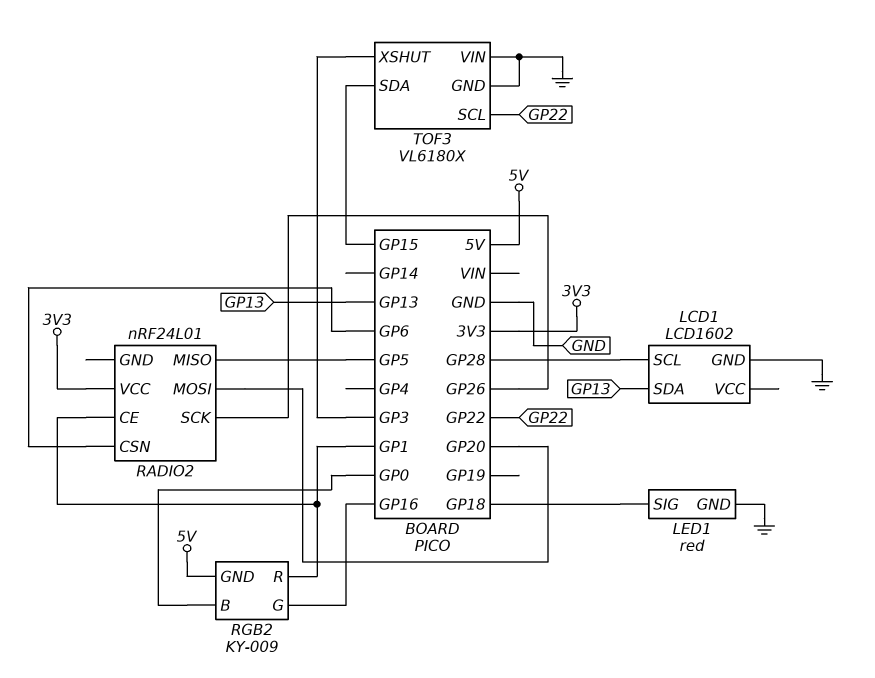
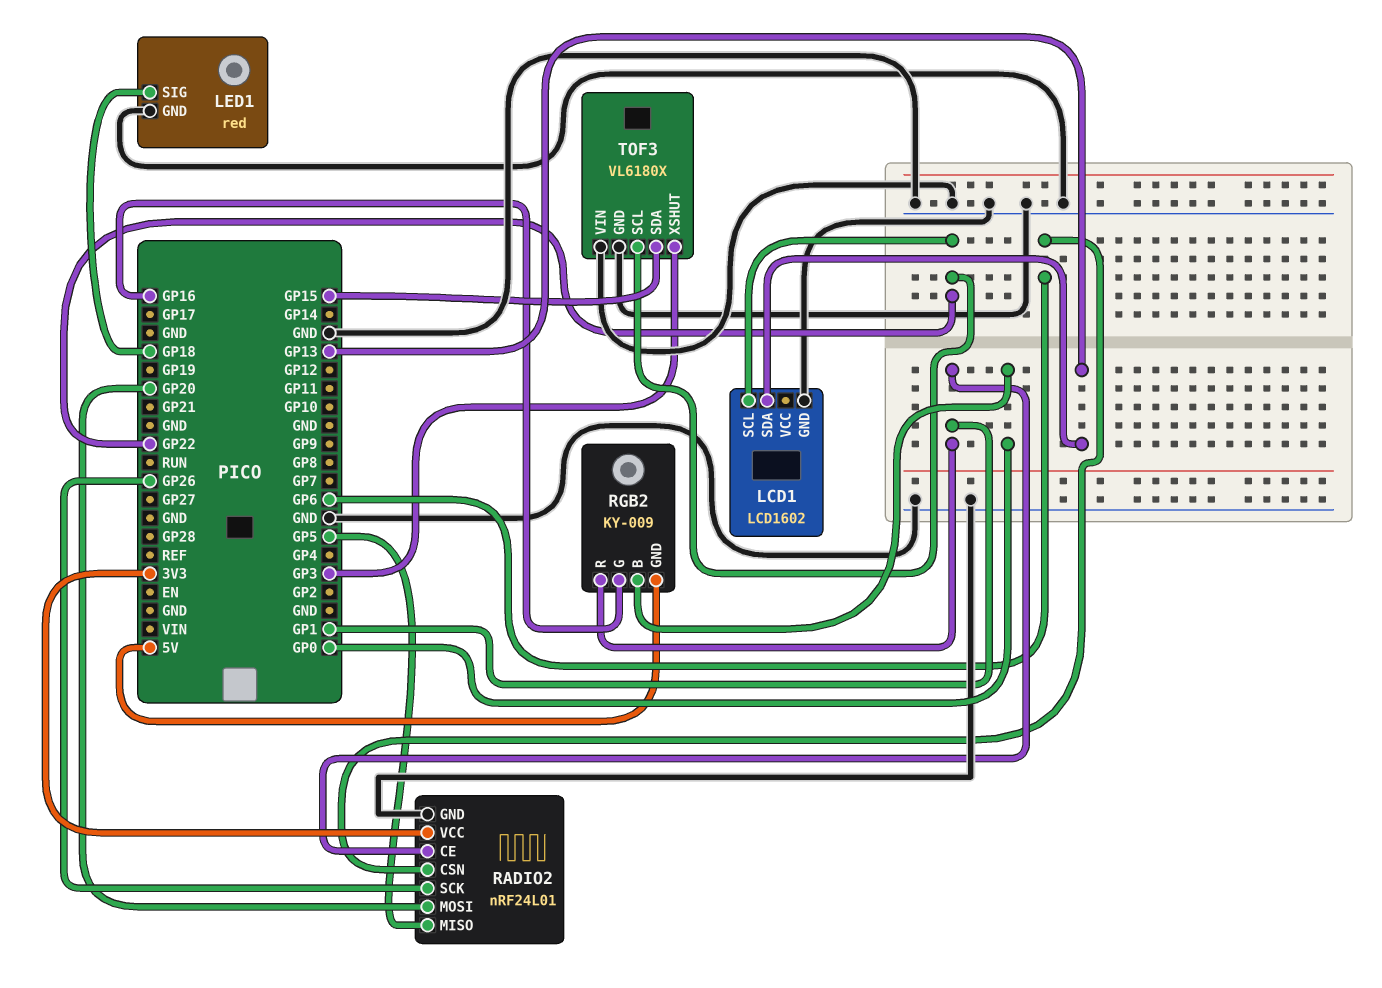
LCD1 pin SCL: GP28 -> GP22
RADIO2 pin GND: none -> GND

